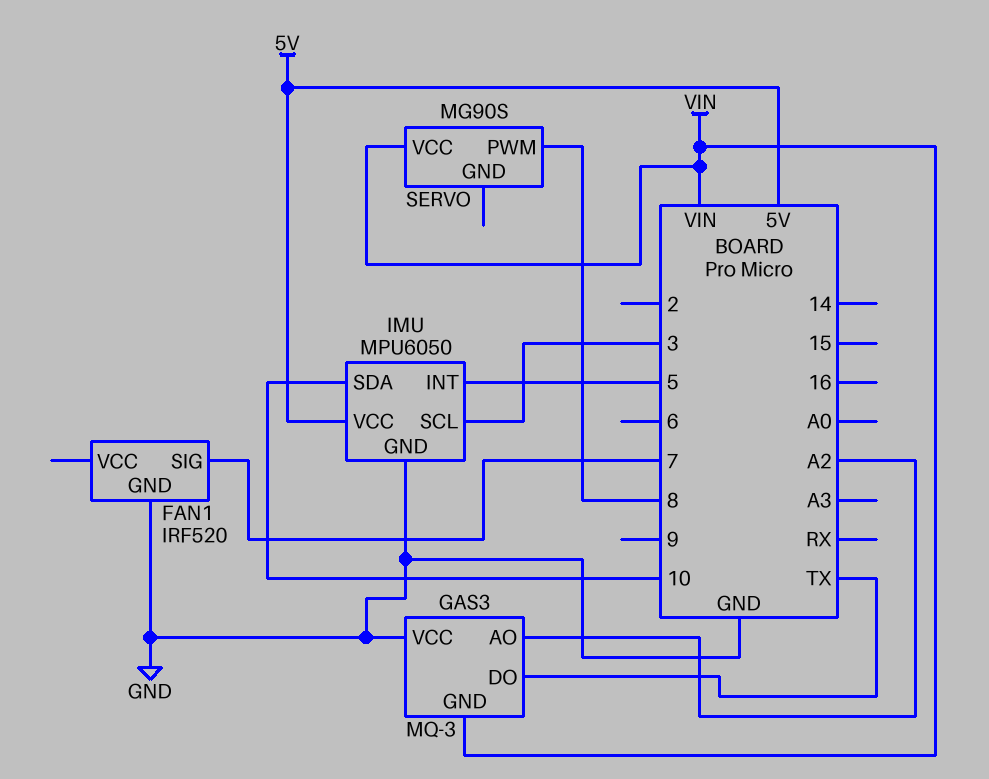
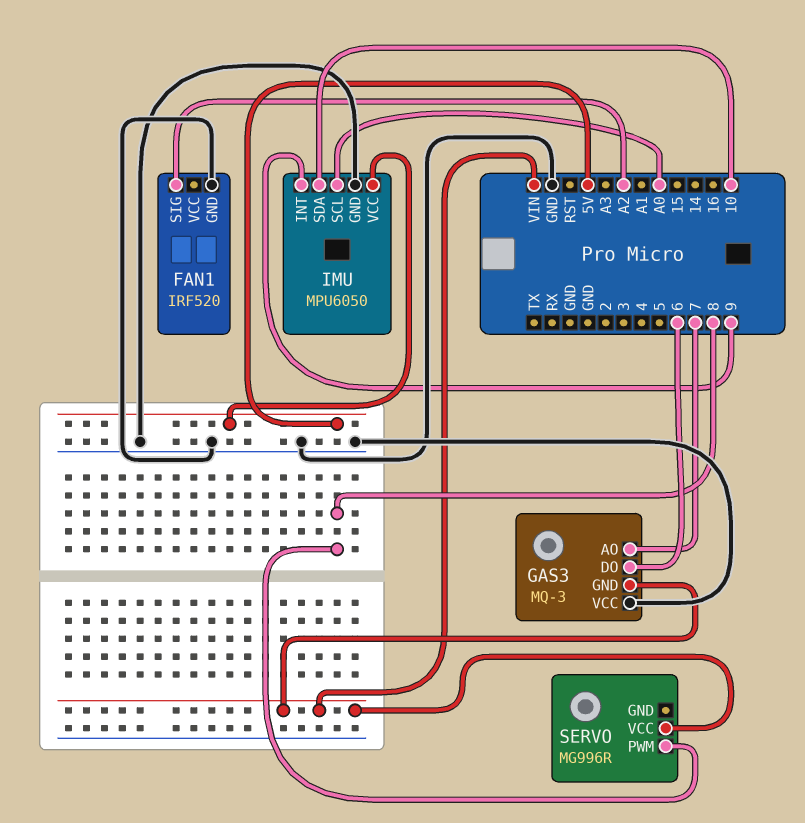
FAN1 pin SIG: 7 -> A2
GAS3 pin AO: A2 -> 7
GAS3 pin DO: TX -> 6
IMU pin INT: 5 -> 9
IMU pin SCL: 3 -> A0
SERVO: MG90S -> MG996R

